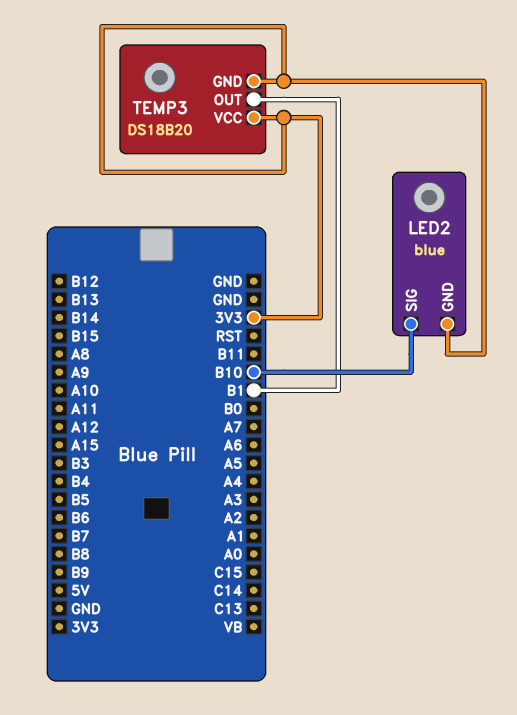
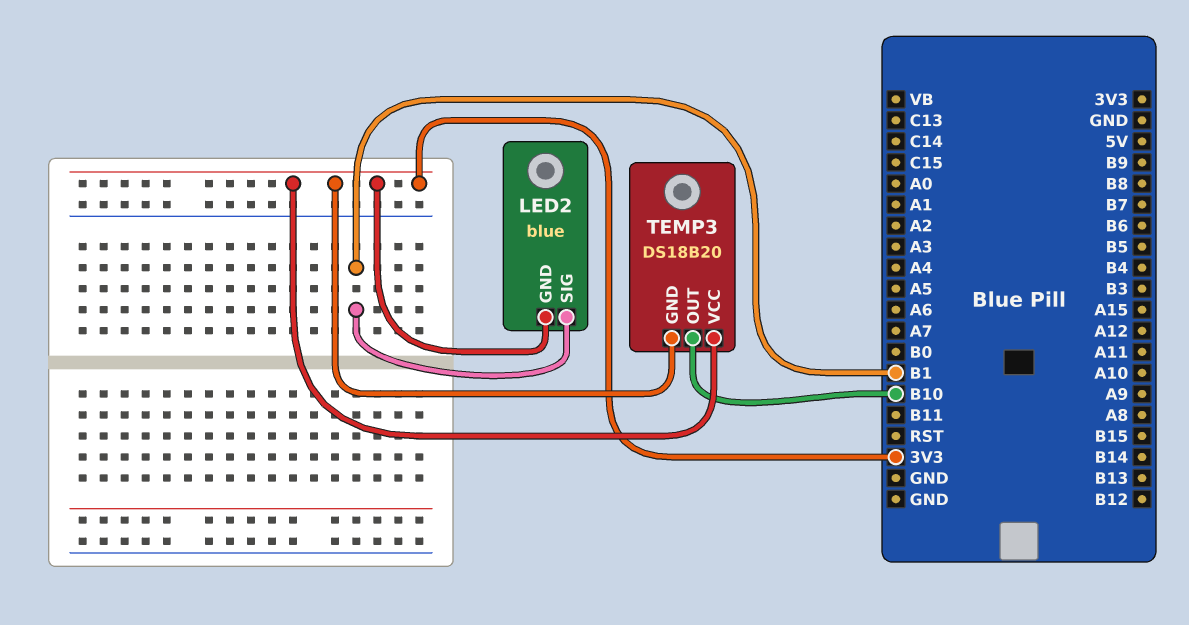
LED2 pin SIG: B10 -> B1
TEMP3 pin OUT: B1 -> B10

